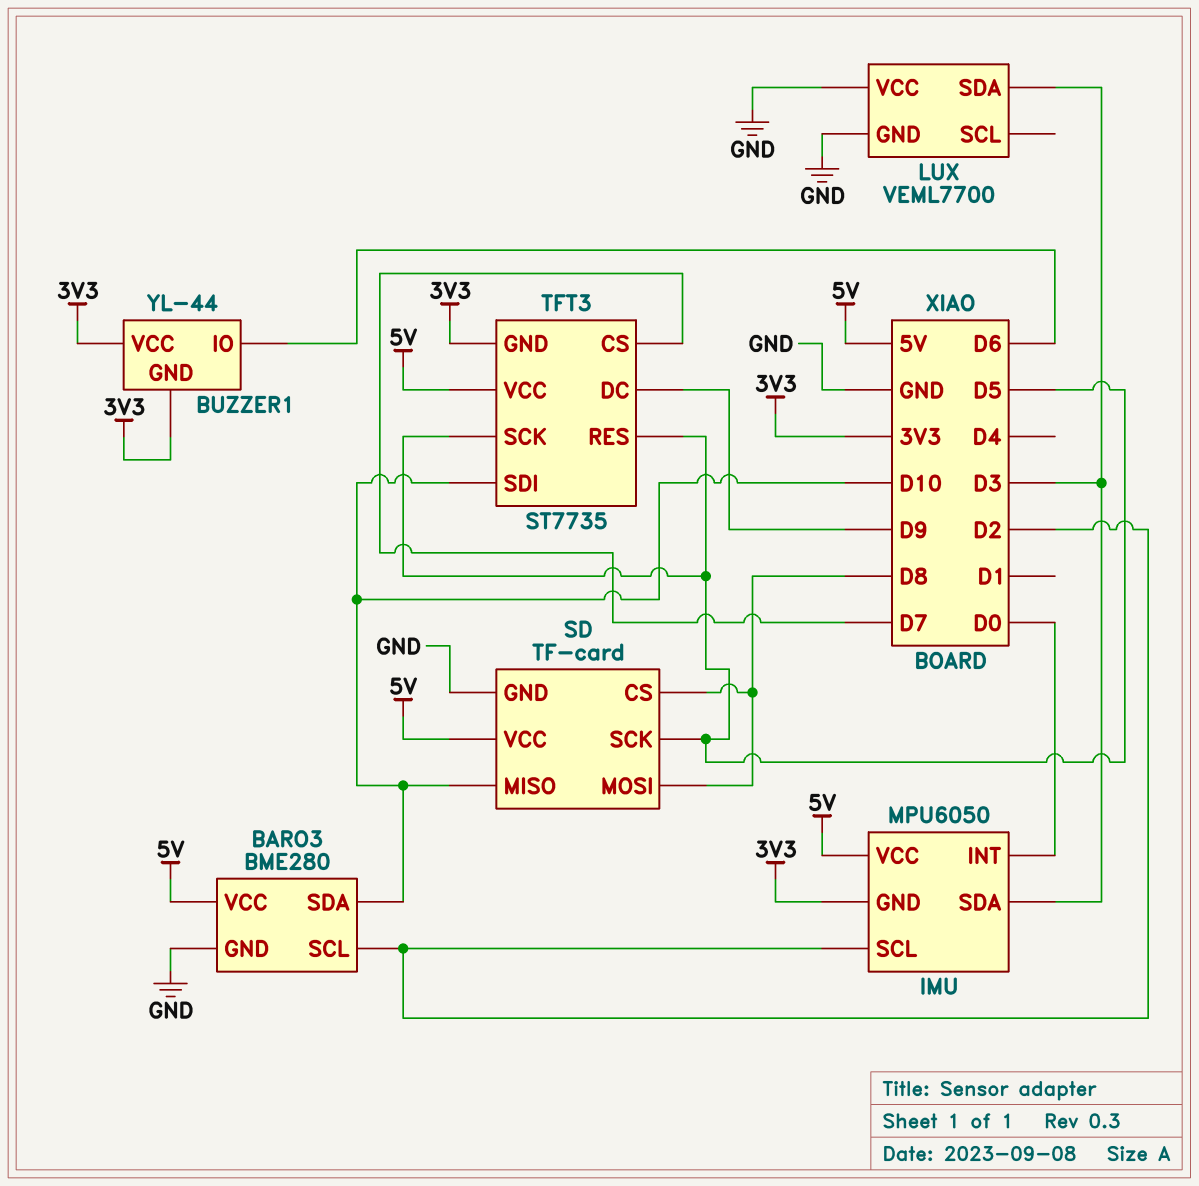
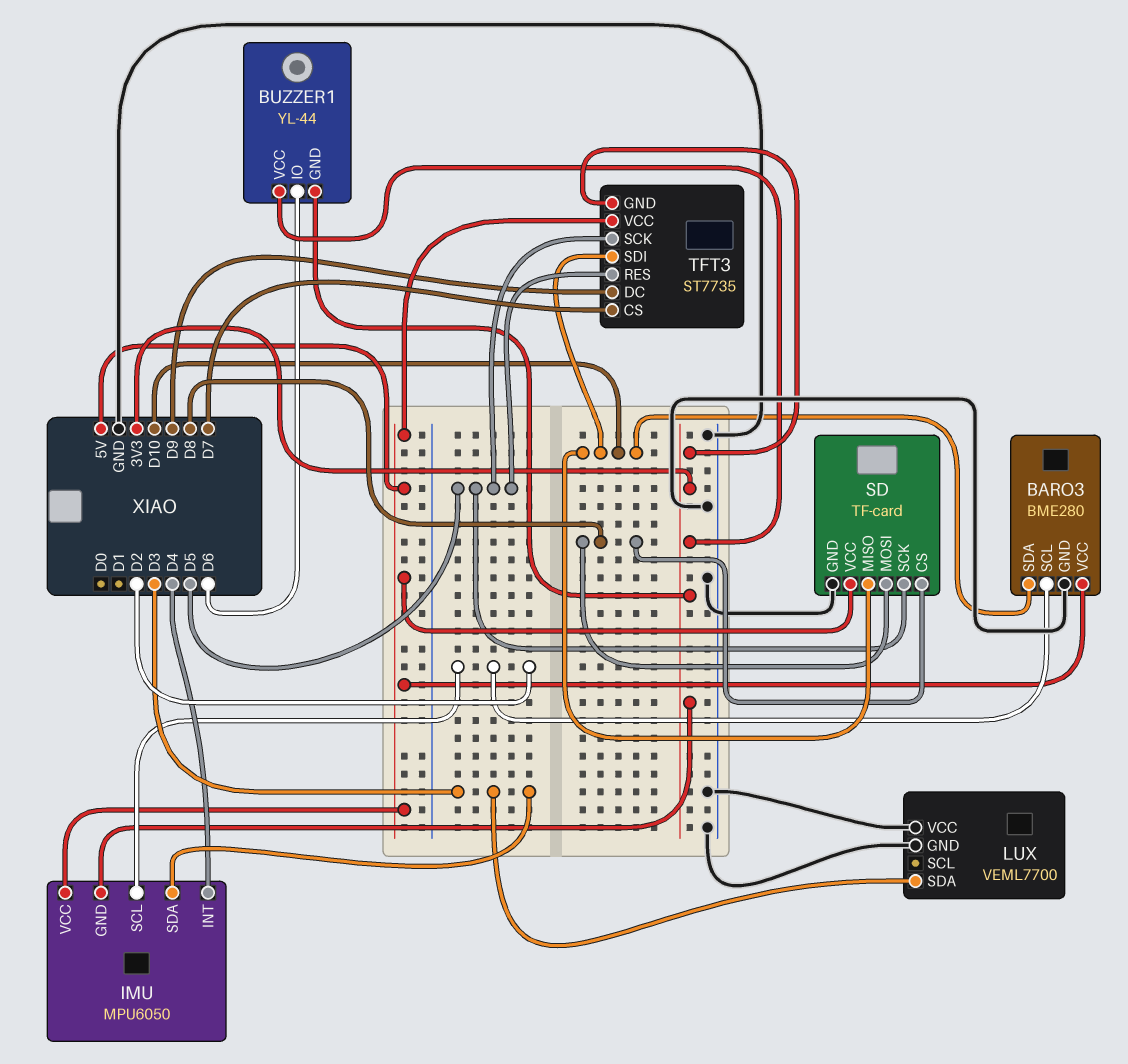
IMU pin INT: D0 -> D4

